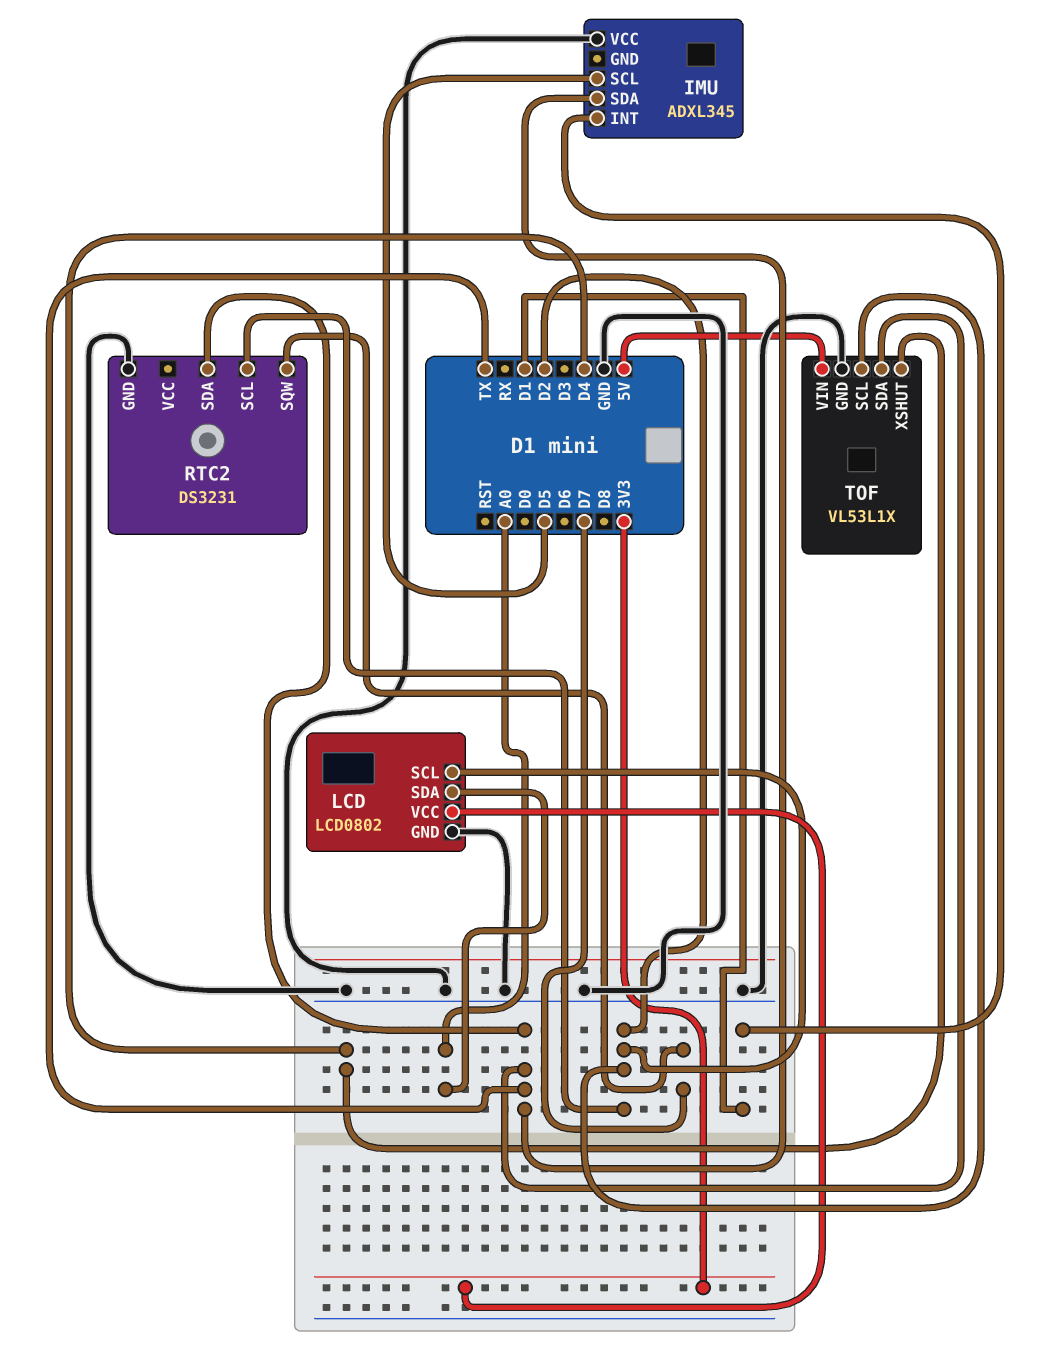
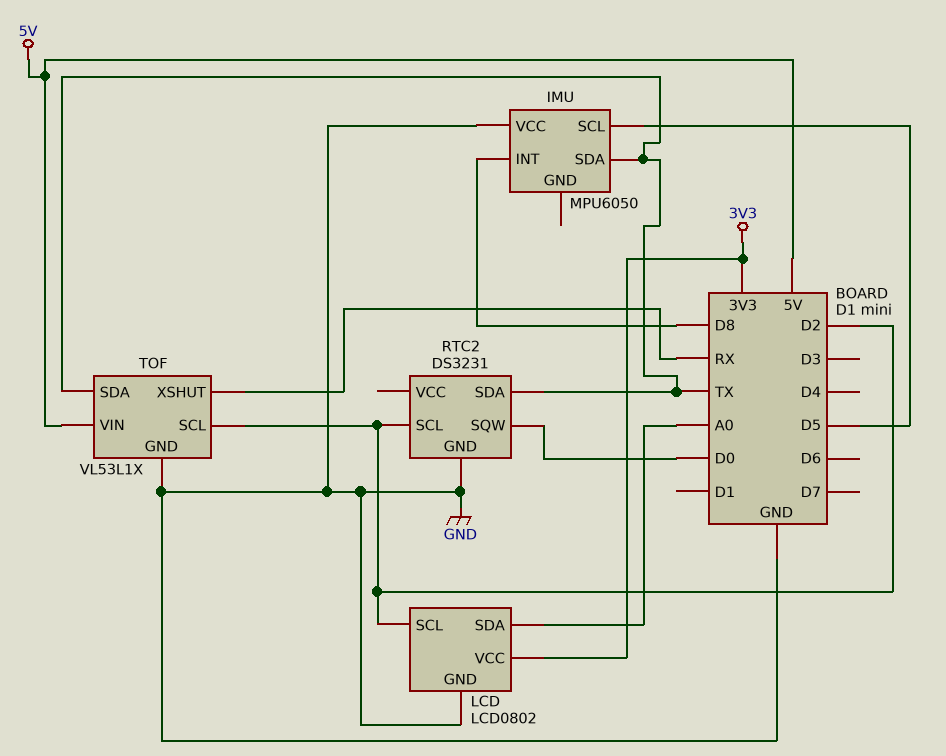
IMU: ADXL345 -> MPU6050
IMU pin INT: D1 -> D8
RTC2 pin SQW: D7 -> D0
TOF pin XSHUT: D4 -> RX

